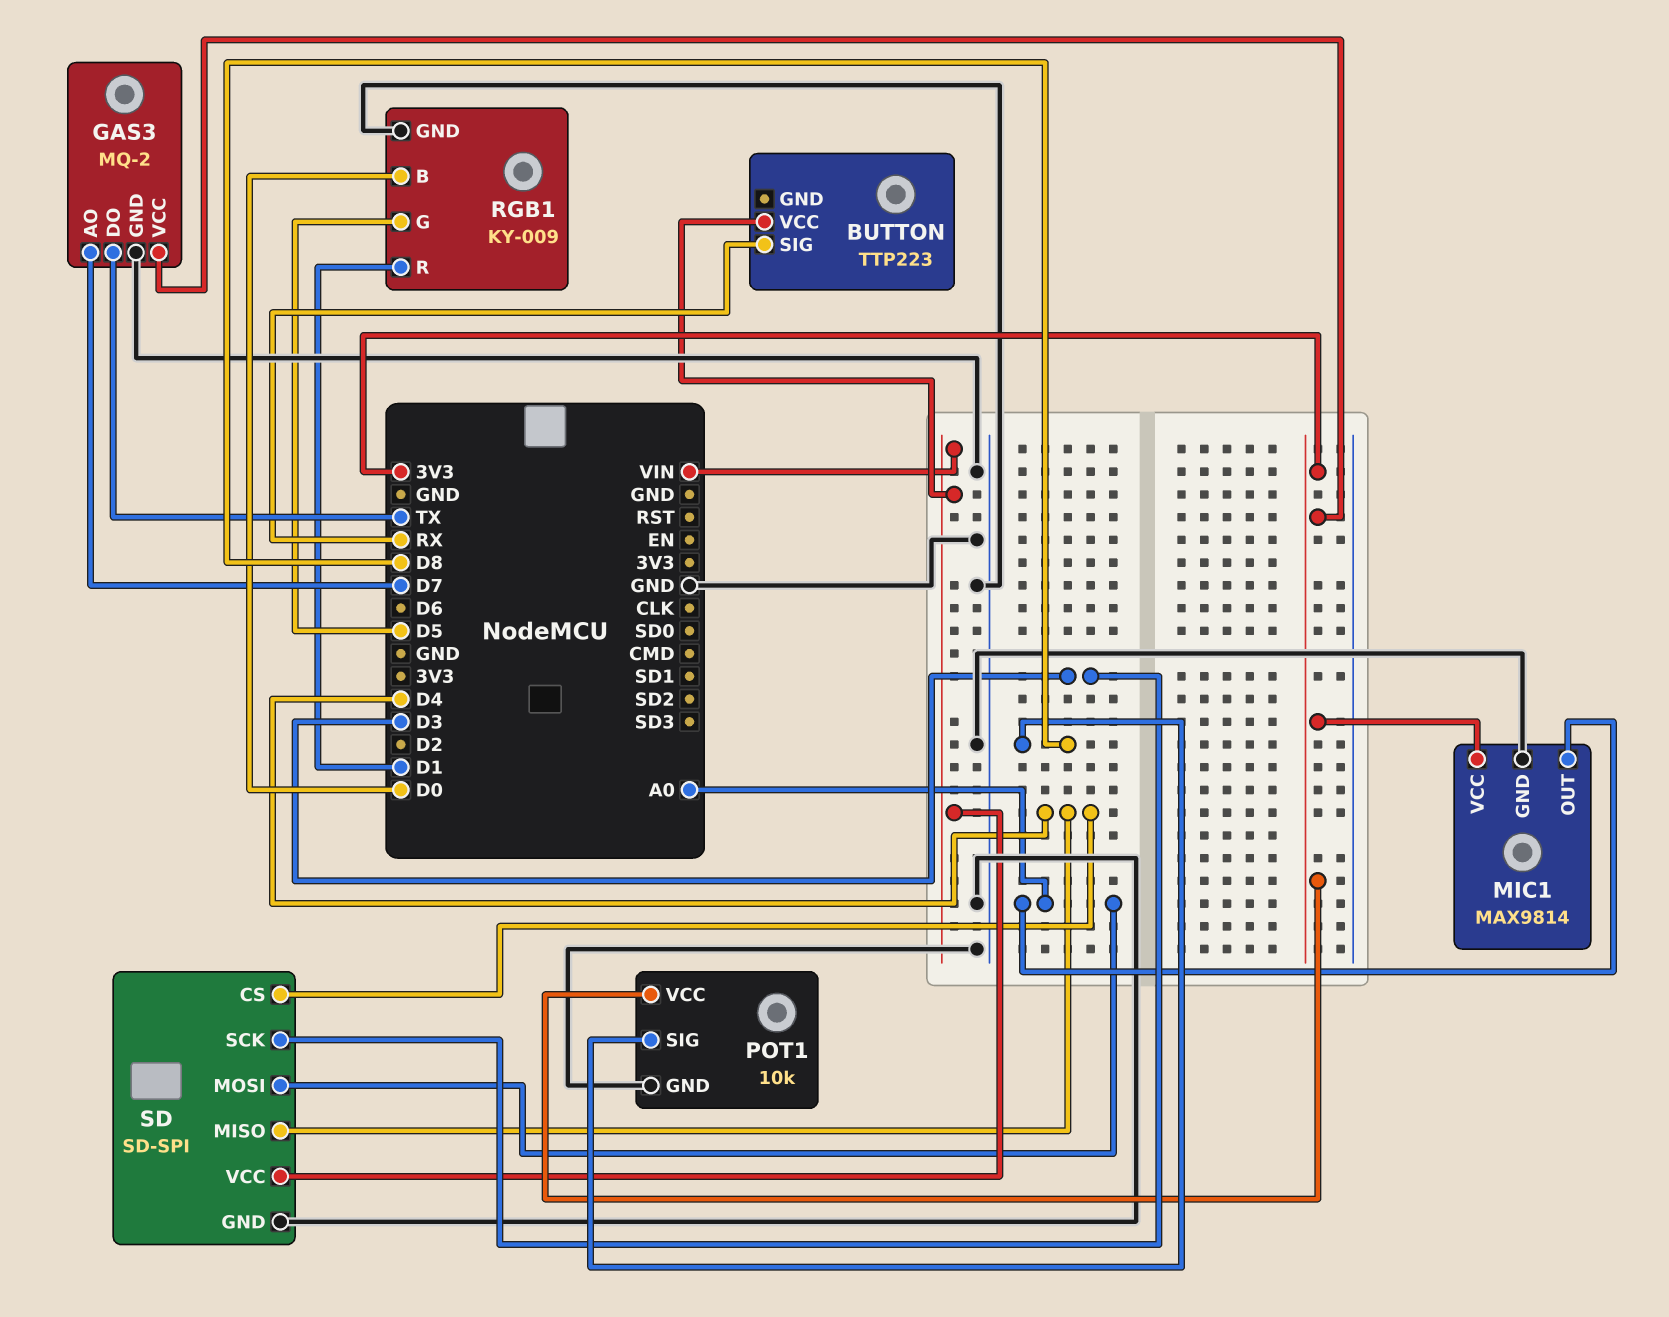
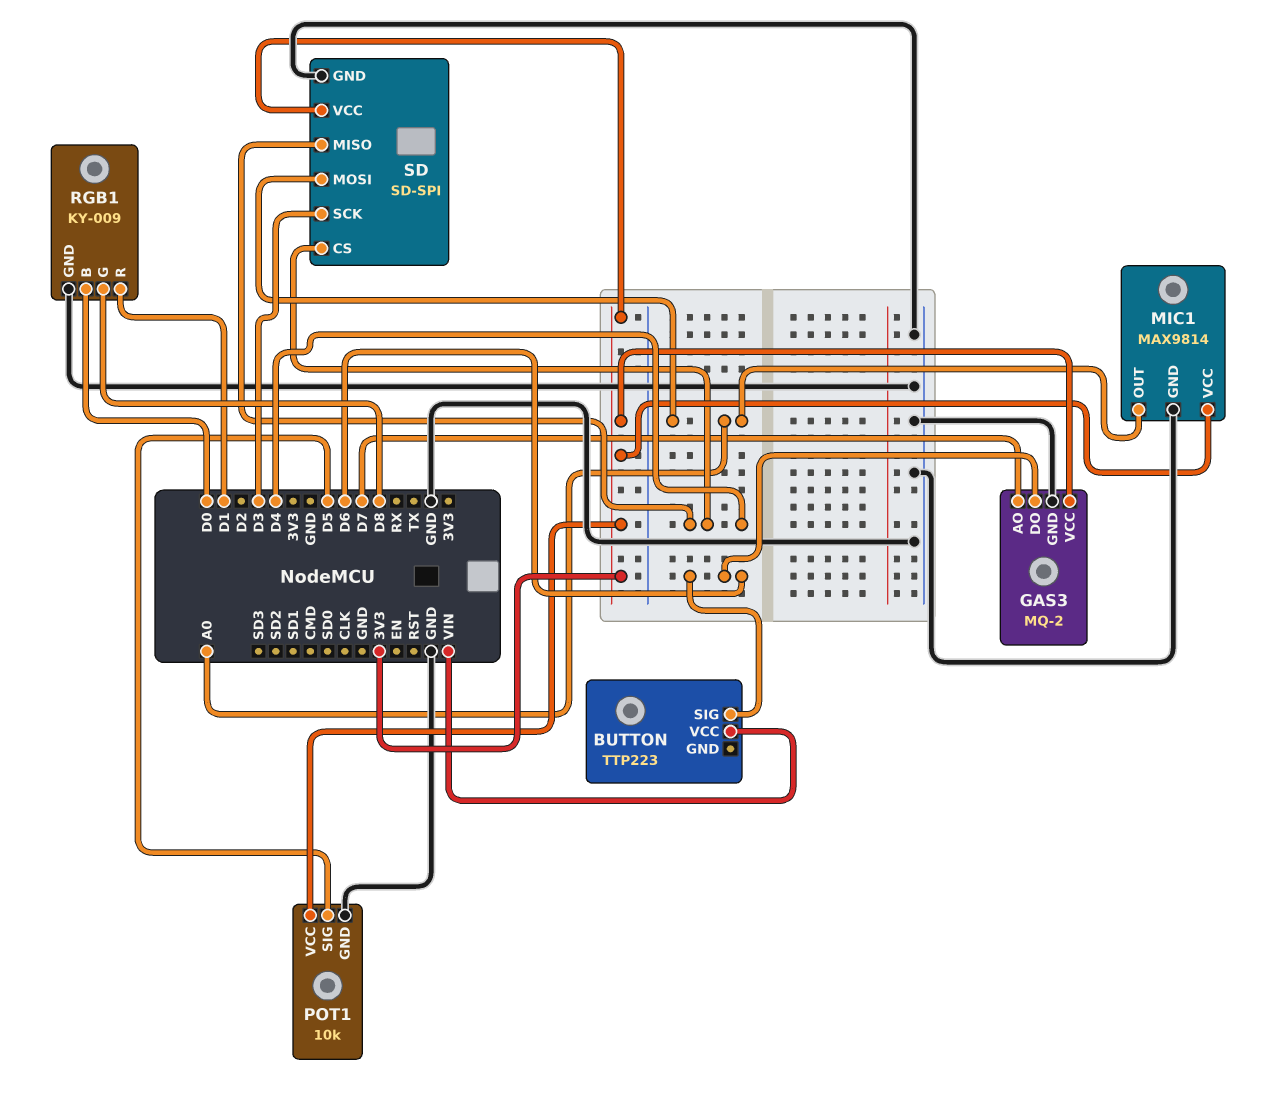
BUTTON pin SIG: RX -> D6
GAS3 pin DO: TX -> D6
POT1 pin SIG: D8 -> D5
RGB1 pin G: D5 -> D8
SD pin VCC: VIN -> 3V3

